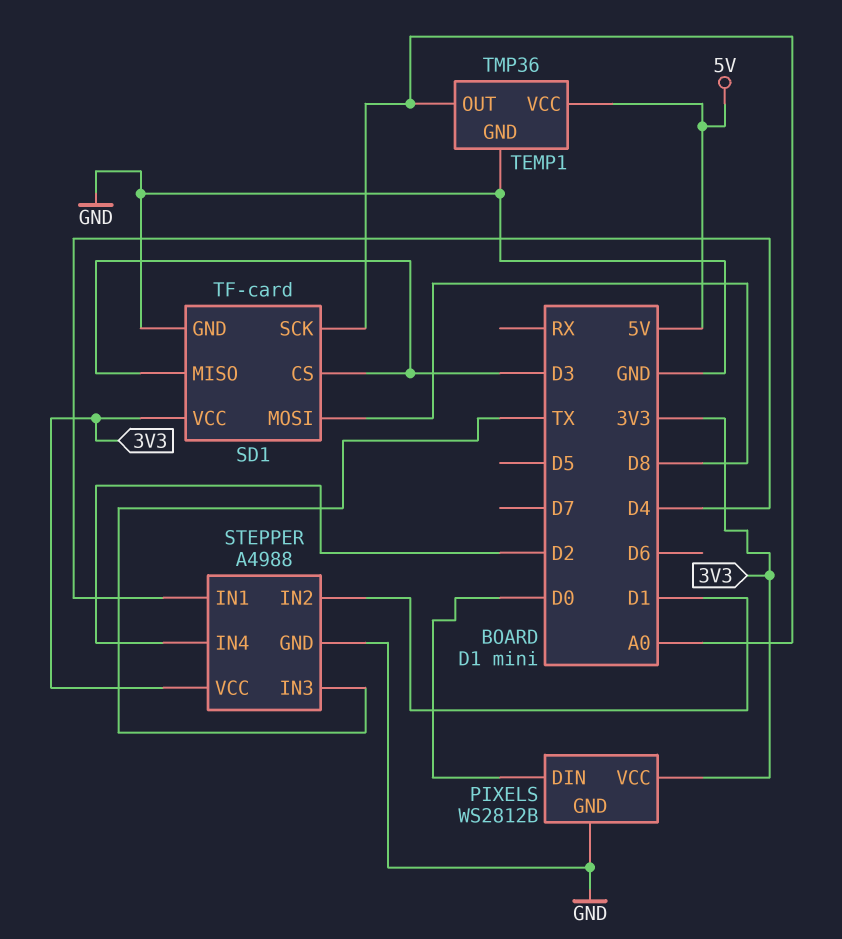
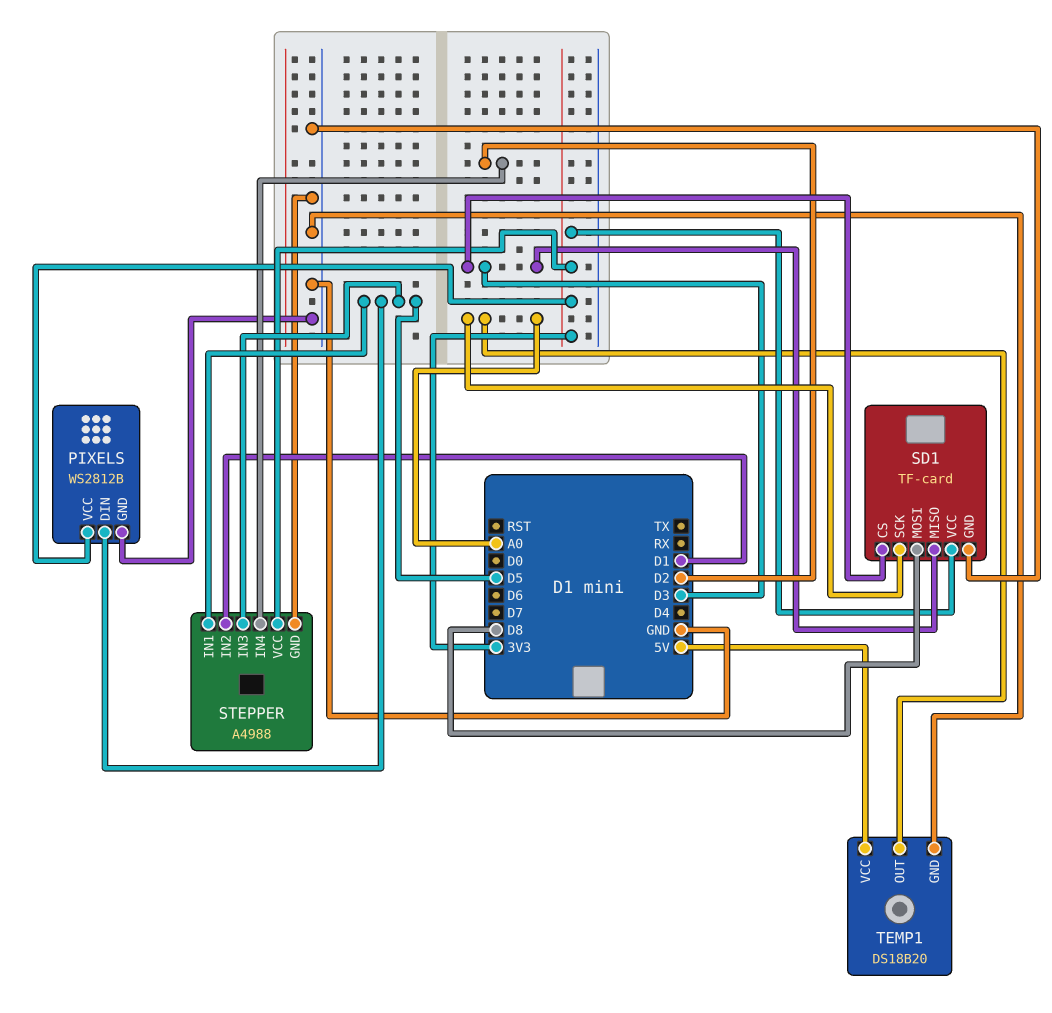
PIXELS pin DIN: D0 -> D5
STEPPER pin IN1: D4 -> D5
STEPPER pin IN3: TX -> D5
TEMP1: TMP36 -> DS18B20

